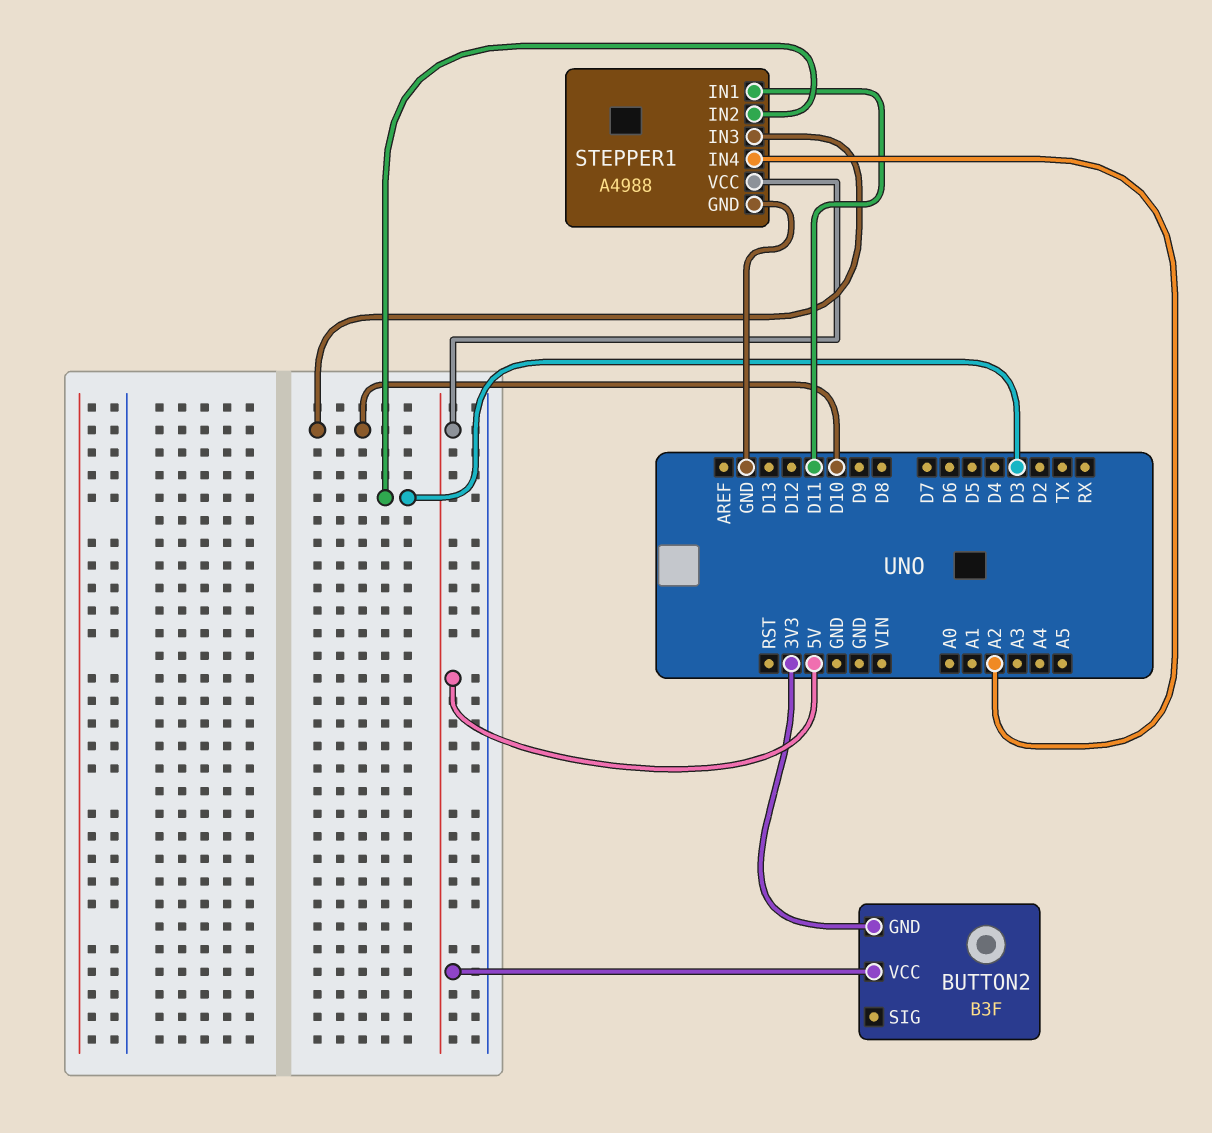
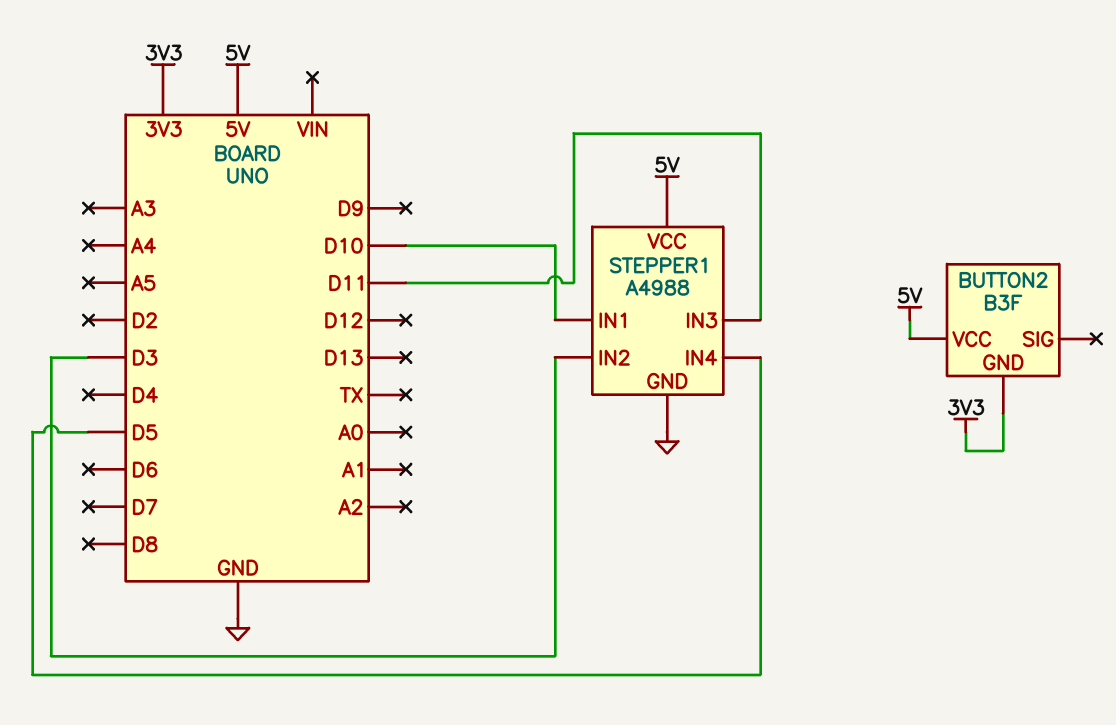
STEPPER1 pin IN1: D11 -> D10
STEPPER1 pin IN3: D10 -> D11
STEPPER1 pin IN4: A2 -> D5

